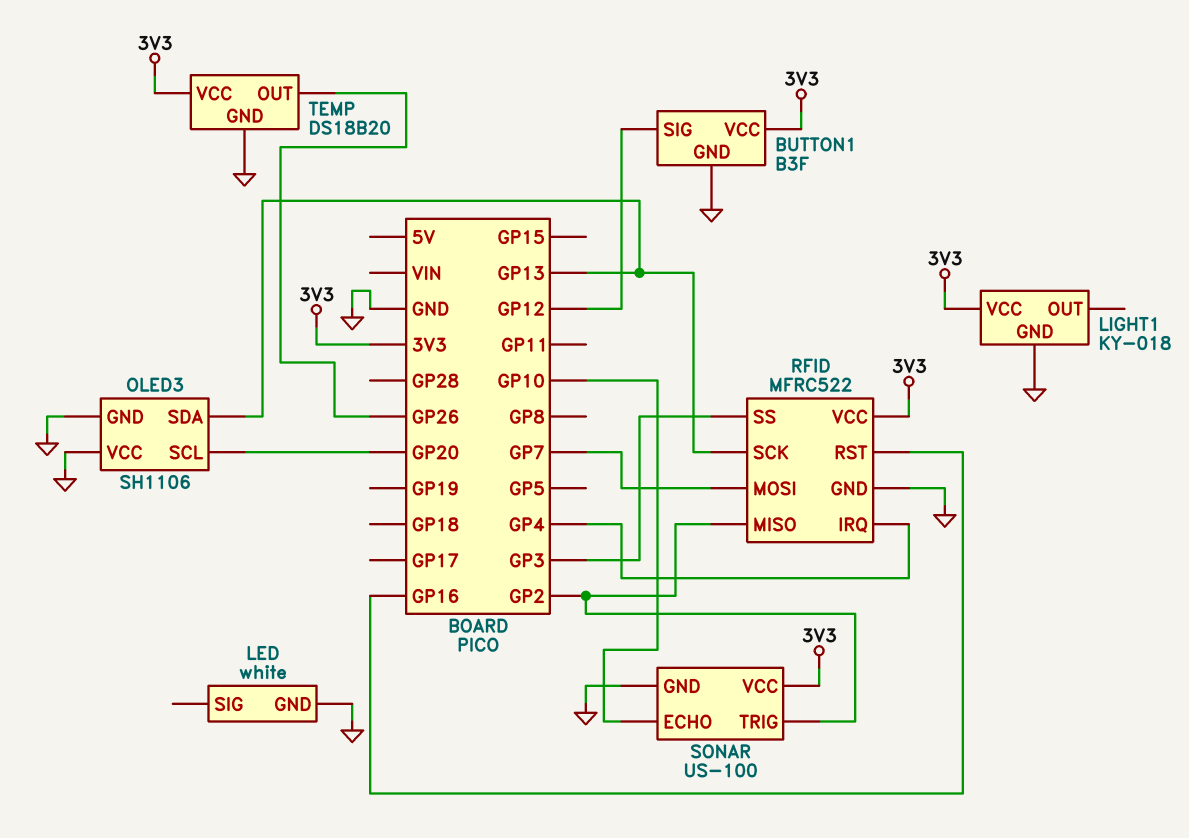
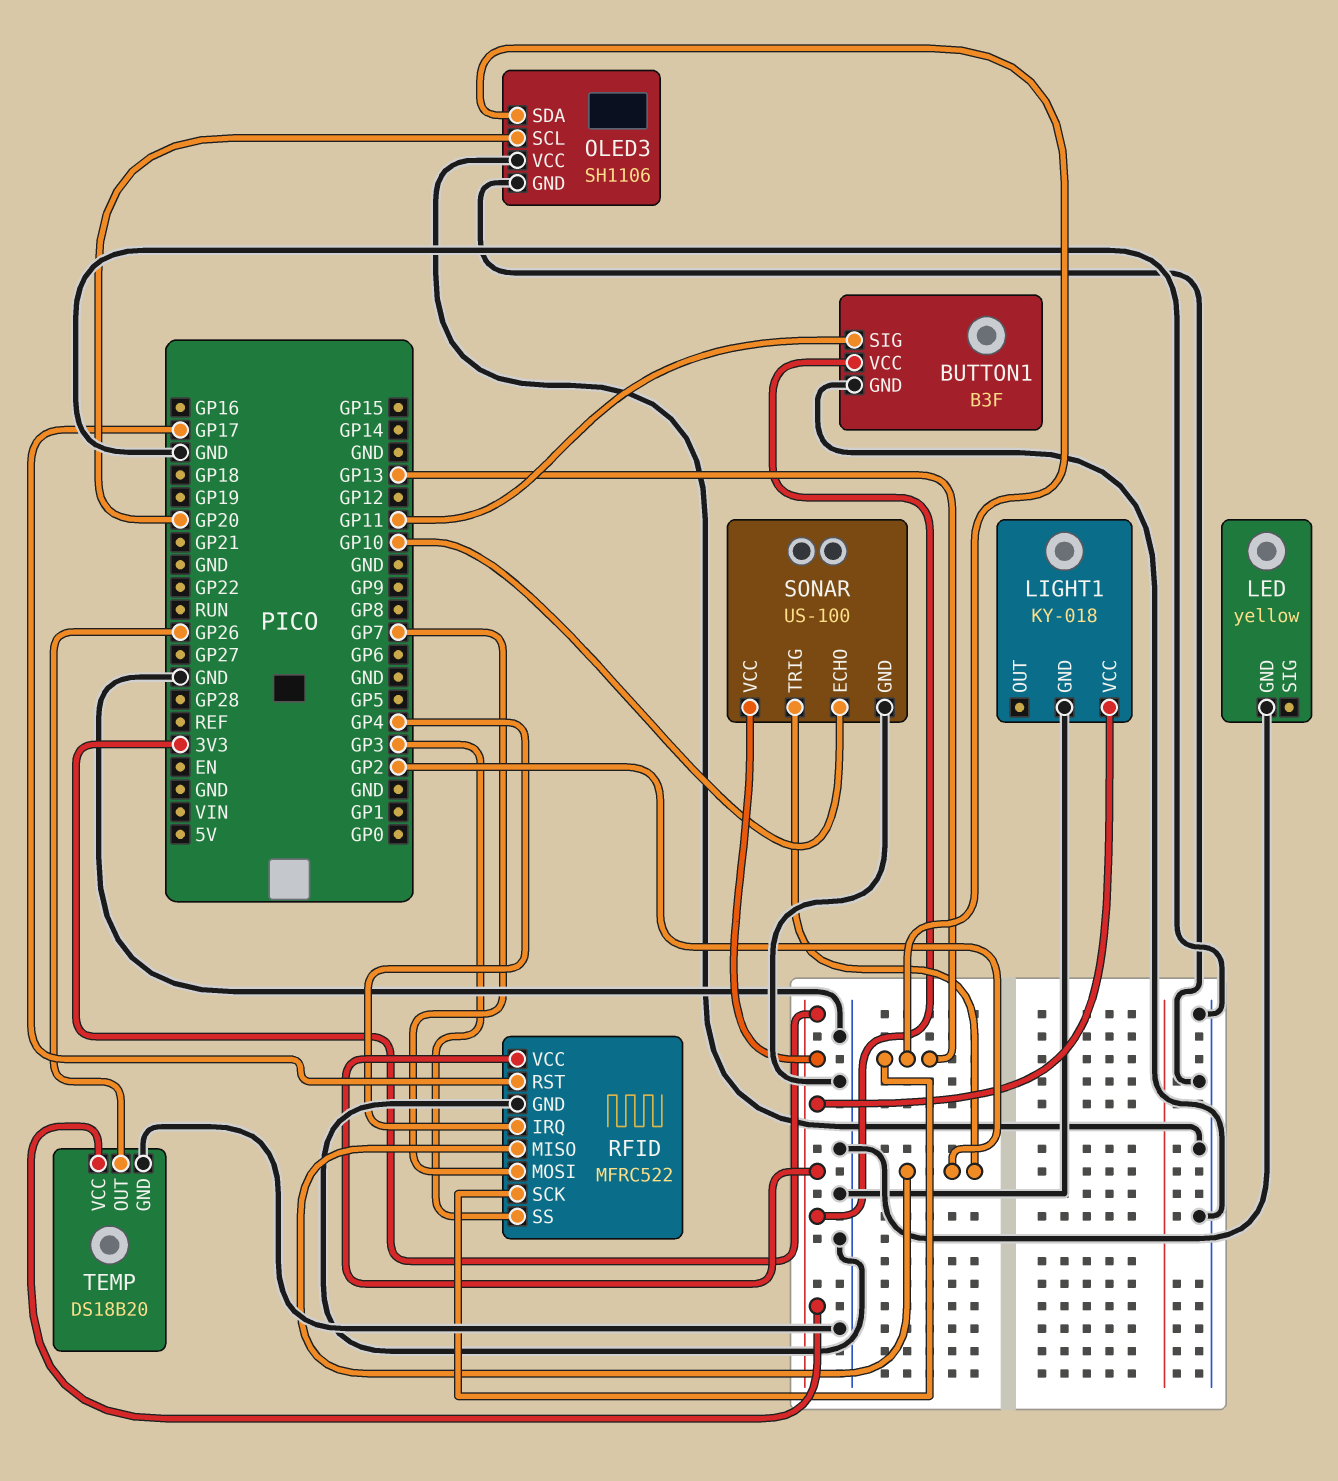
BUTTON1 pin SIG: GP12 -> GP11
LED: white -> yellow
RFID pin RST: GP16 -> GP17

